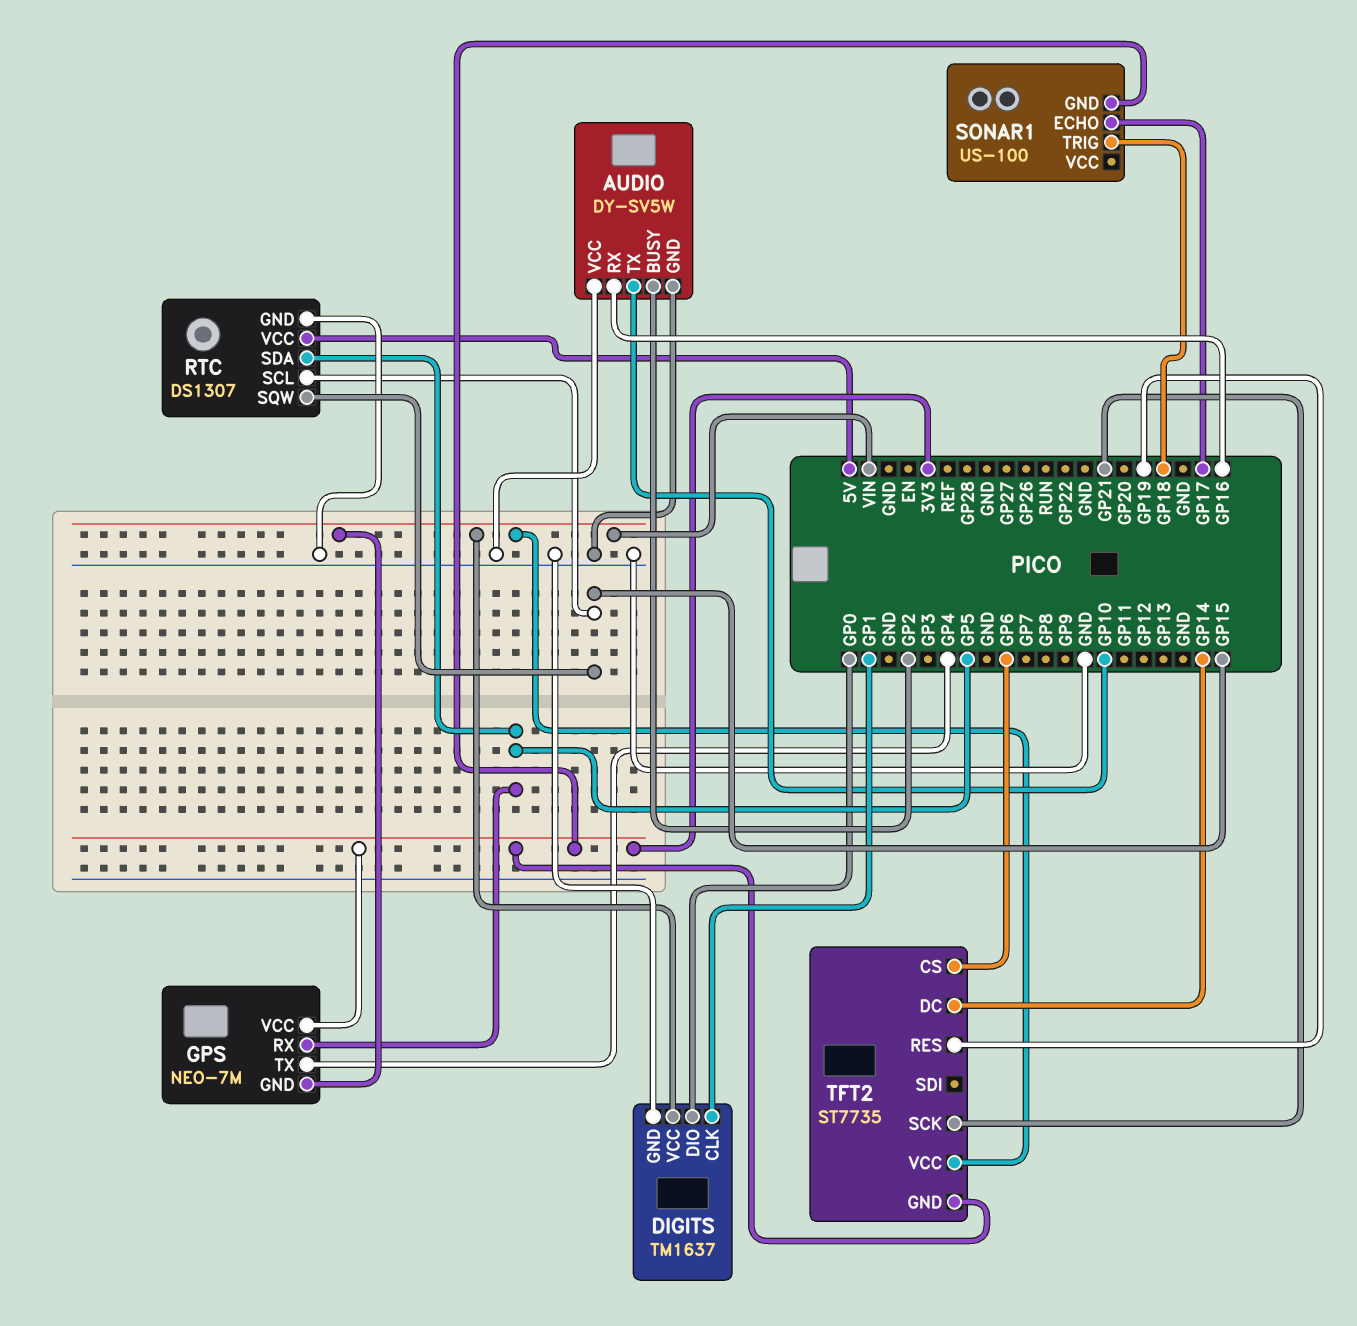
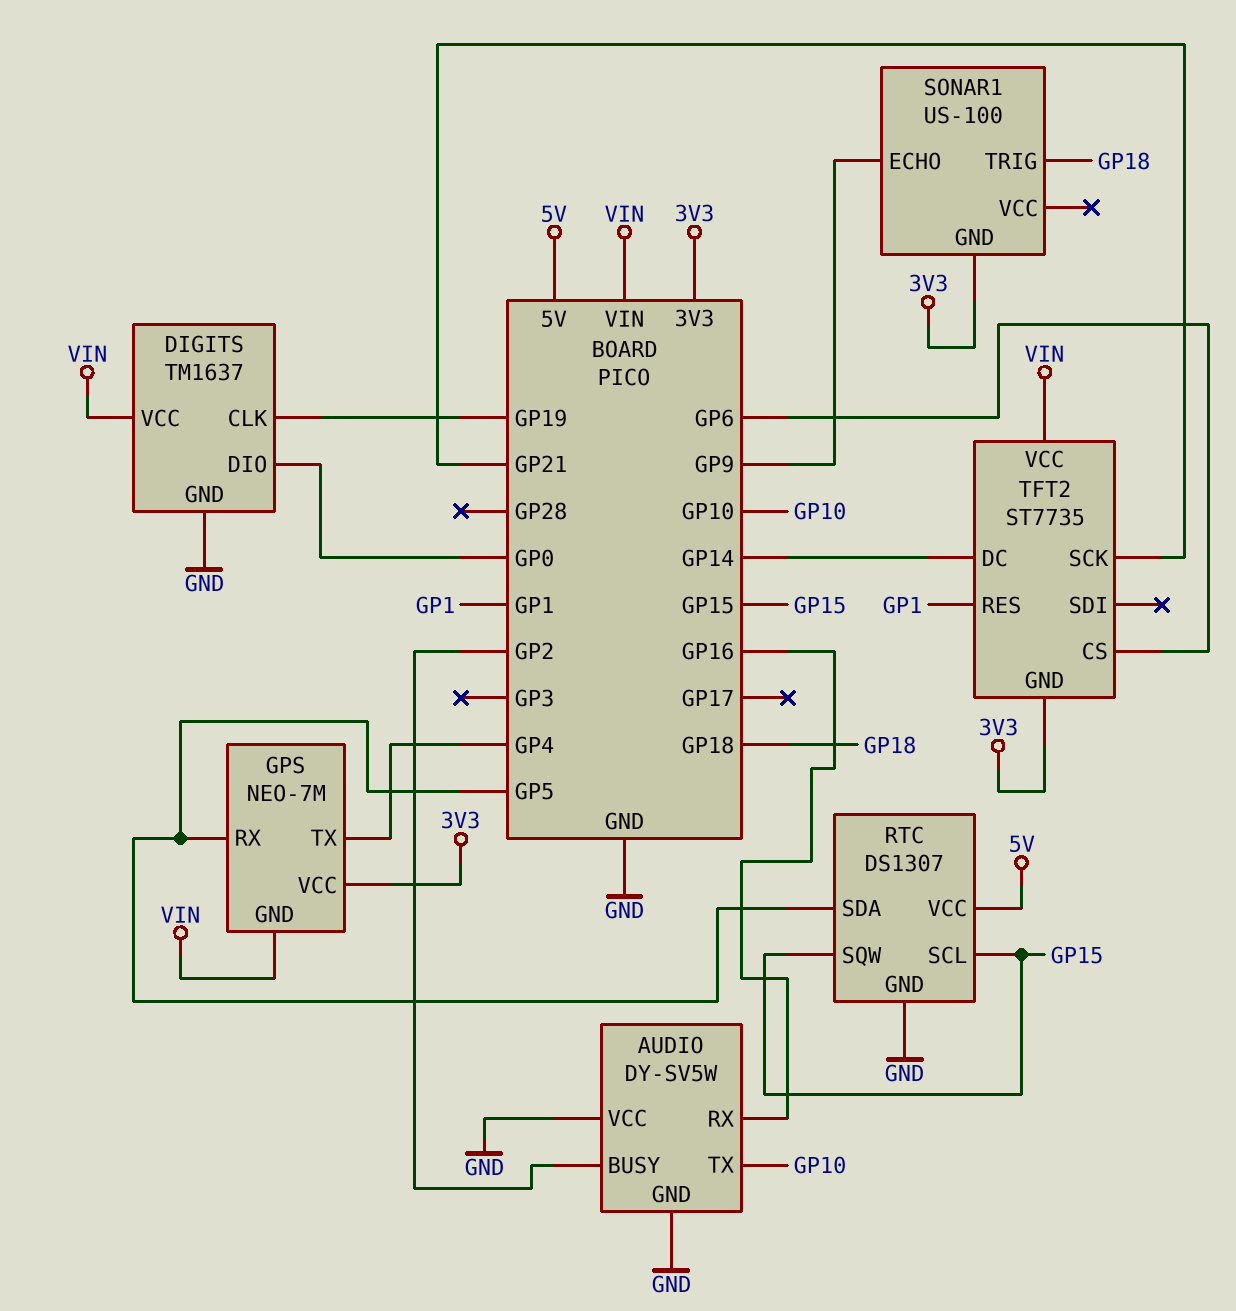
DIGITS pin CLK: GP1 -> GP19
SONAR1 pin ECHO: GP17 -> GP9
TFT2 pin RES: GP19 -> GP1

